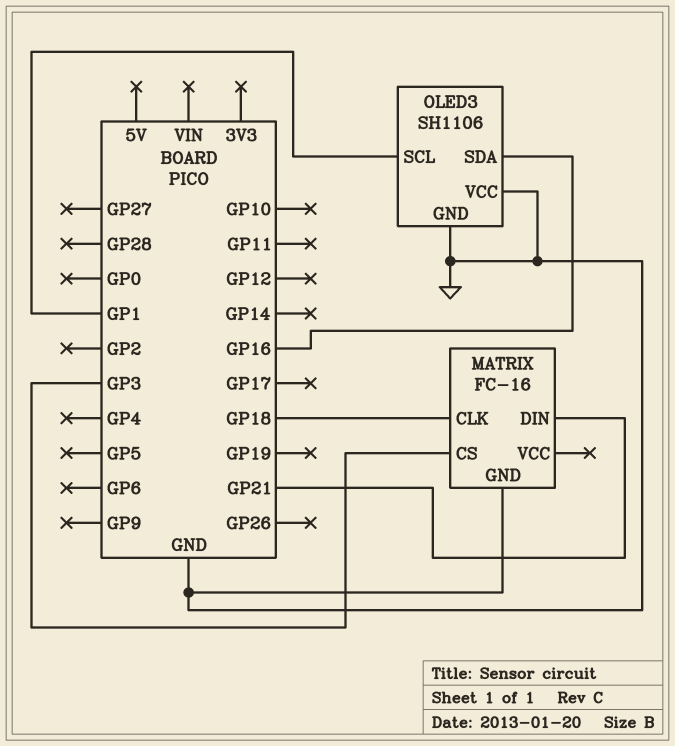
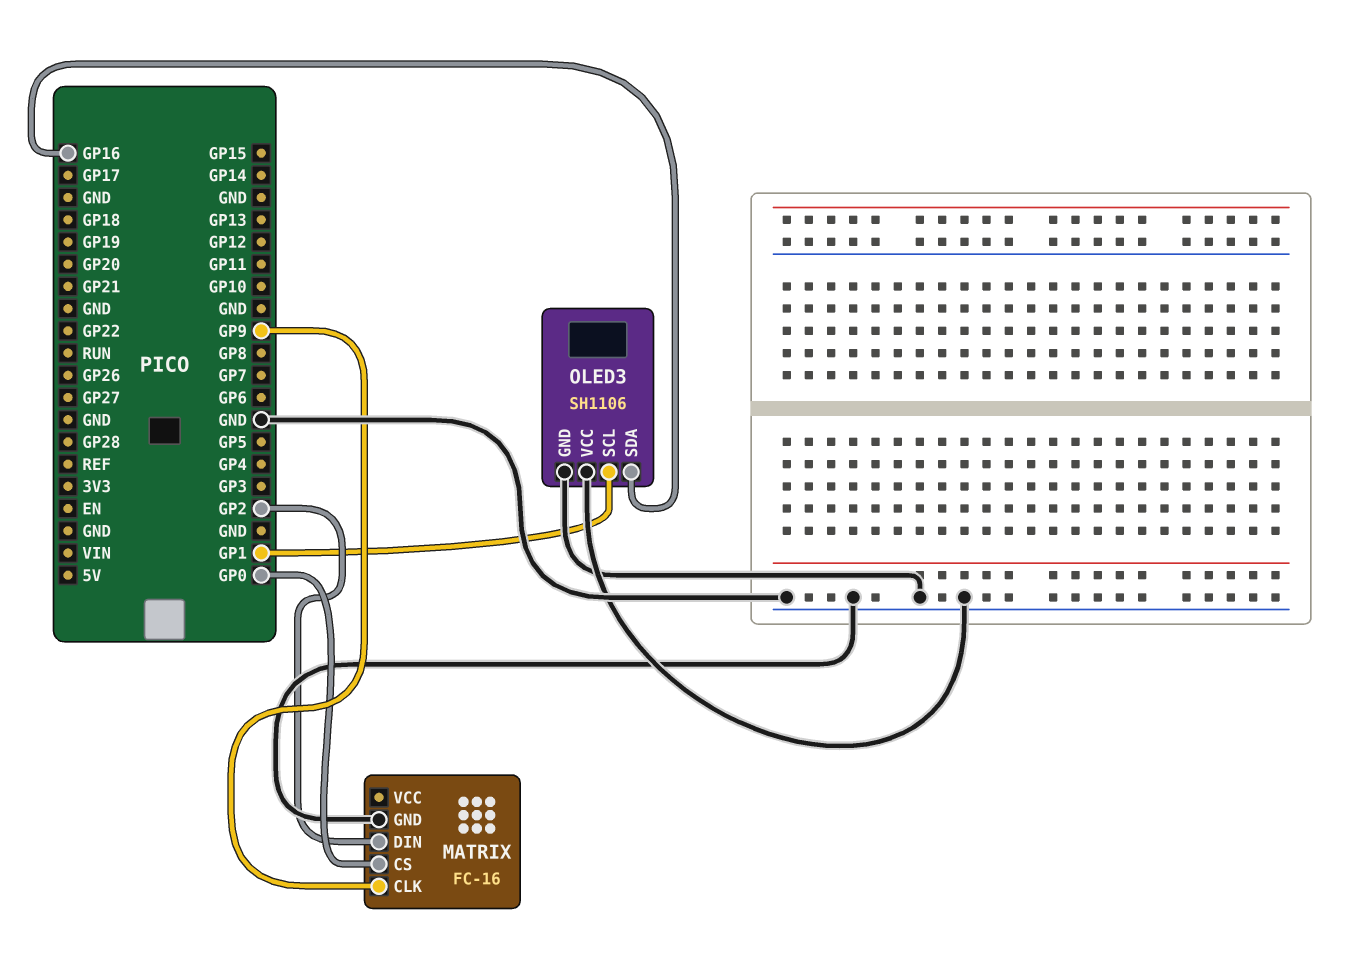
MATRIX pin CLK: GP18 -> GP9
MATRIX pin CS: GP3 -> GP0
MATRIX pin DIN: GP21 -> GP2

